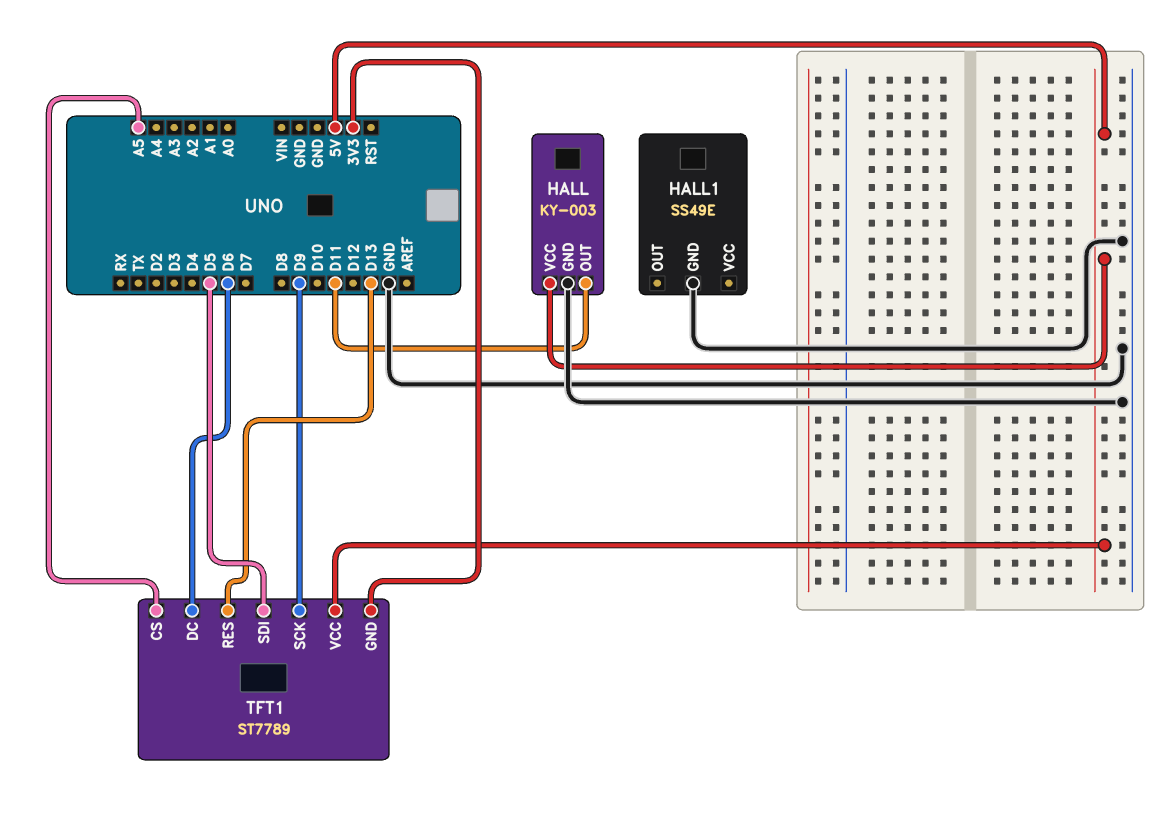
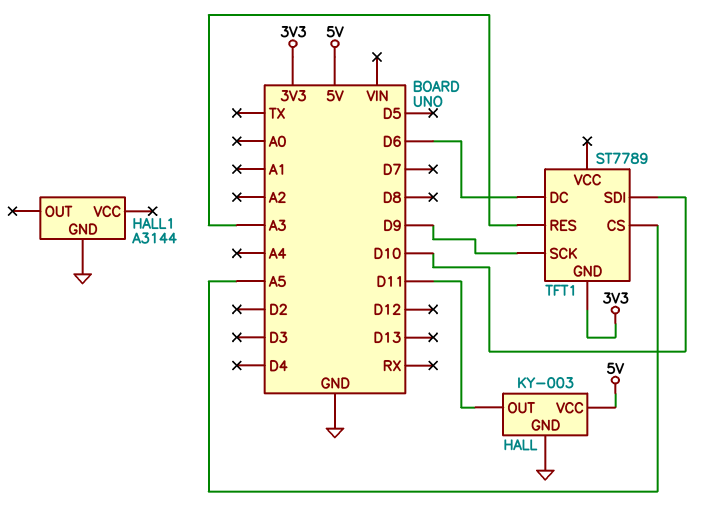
HALL1: SS49E -> A3144
TFT1 pin RES: D13 -> A3
TFT1 pin SDI: D5 -> D10
TFT1 pin VCC: 5V -> none

